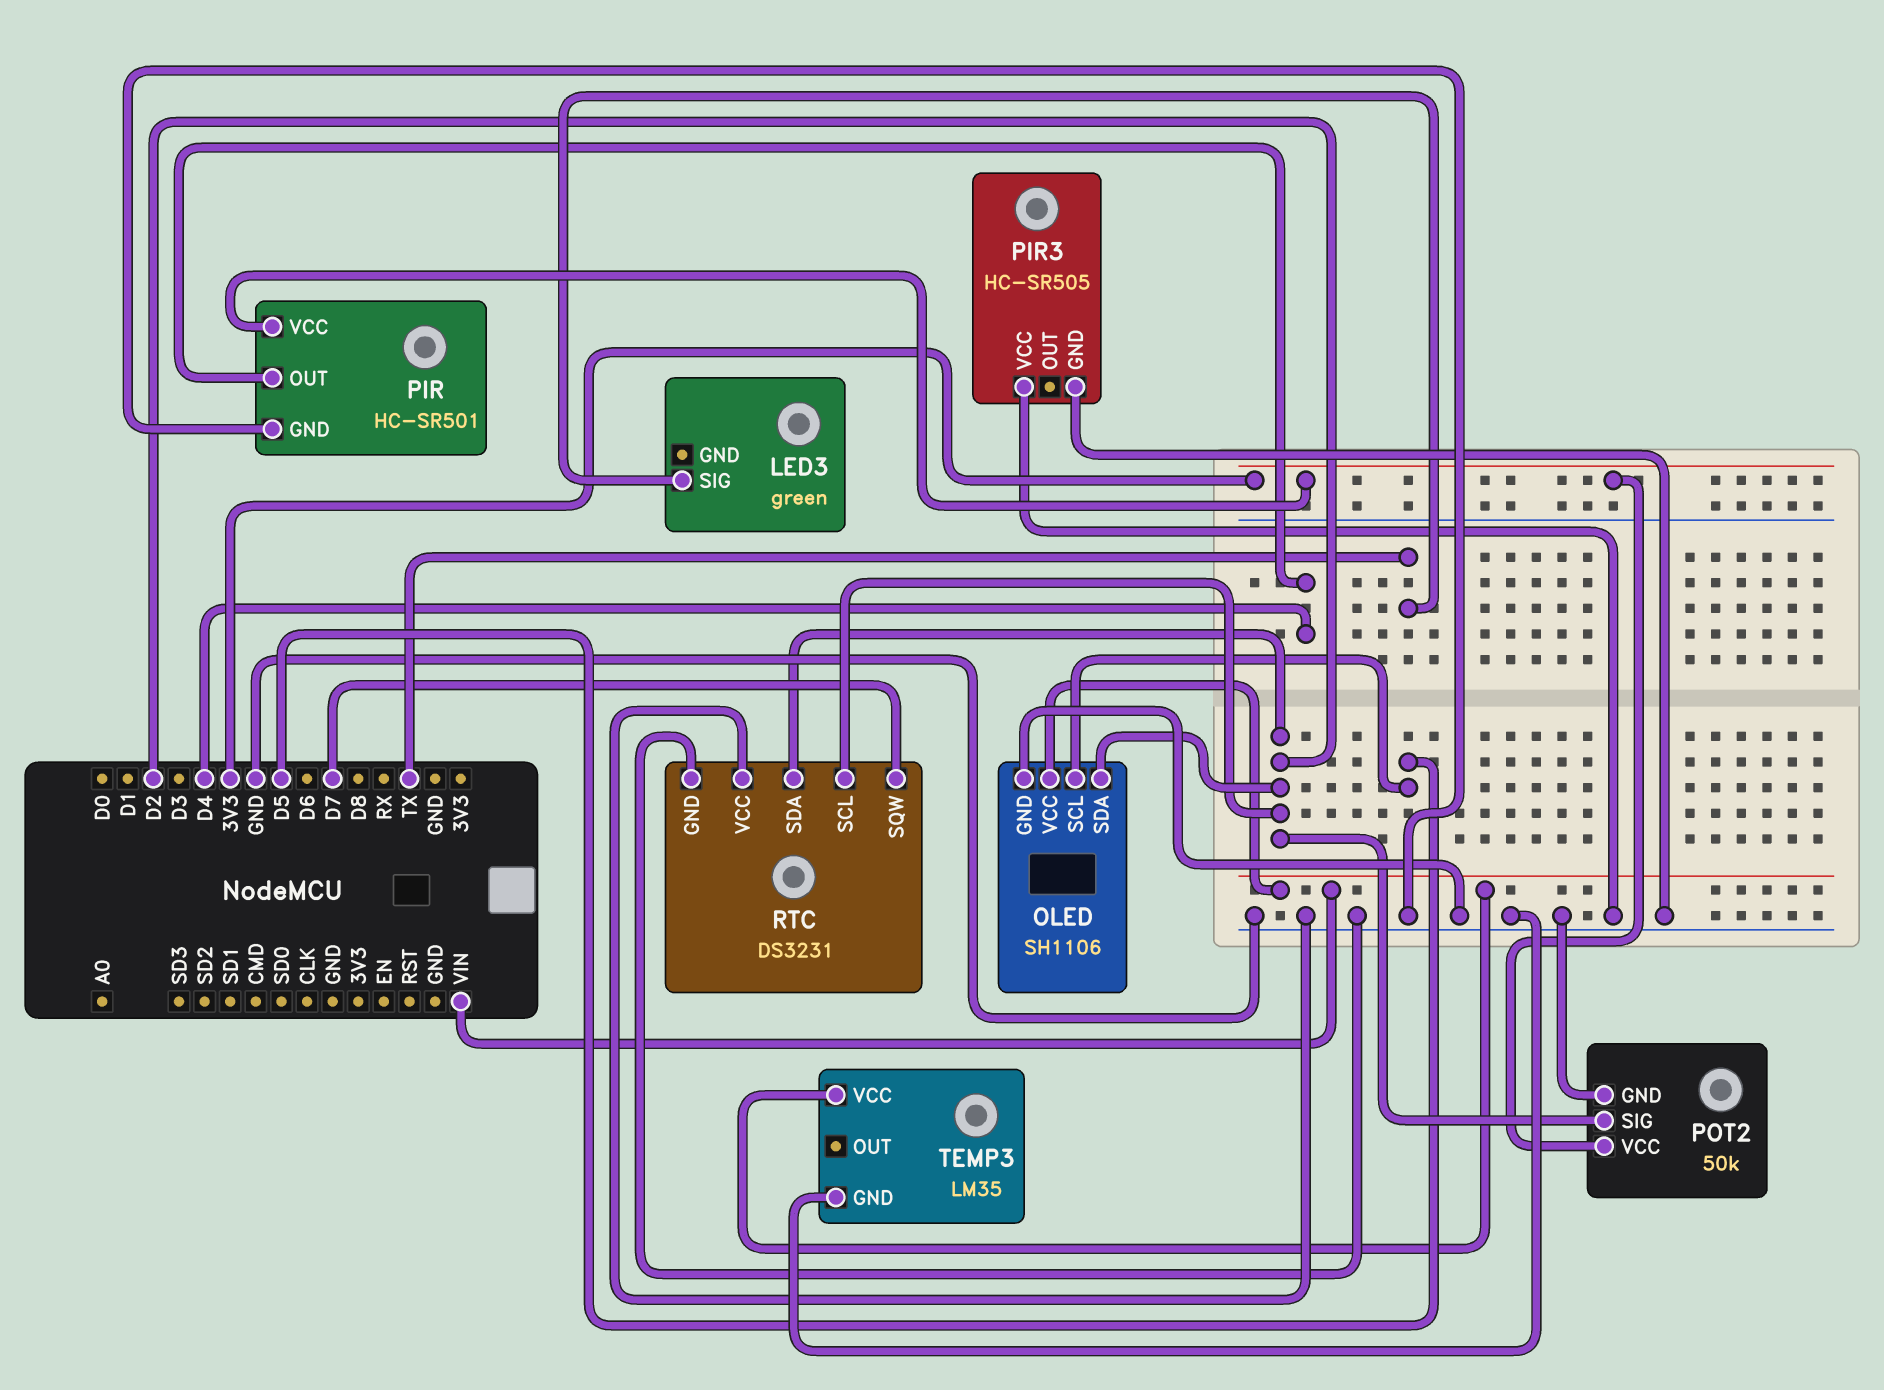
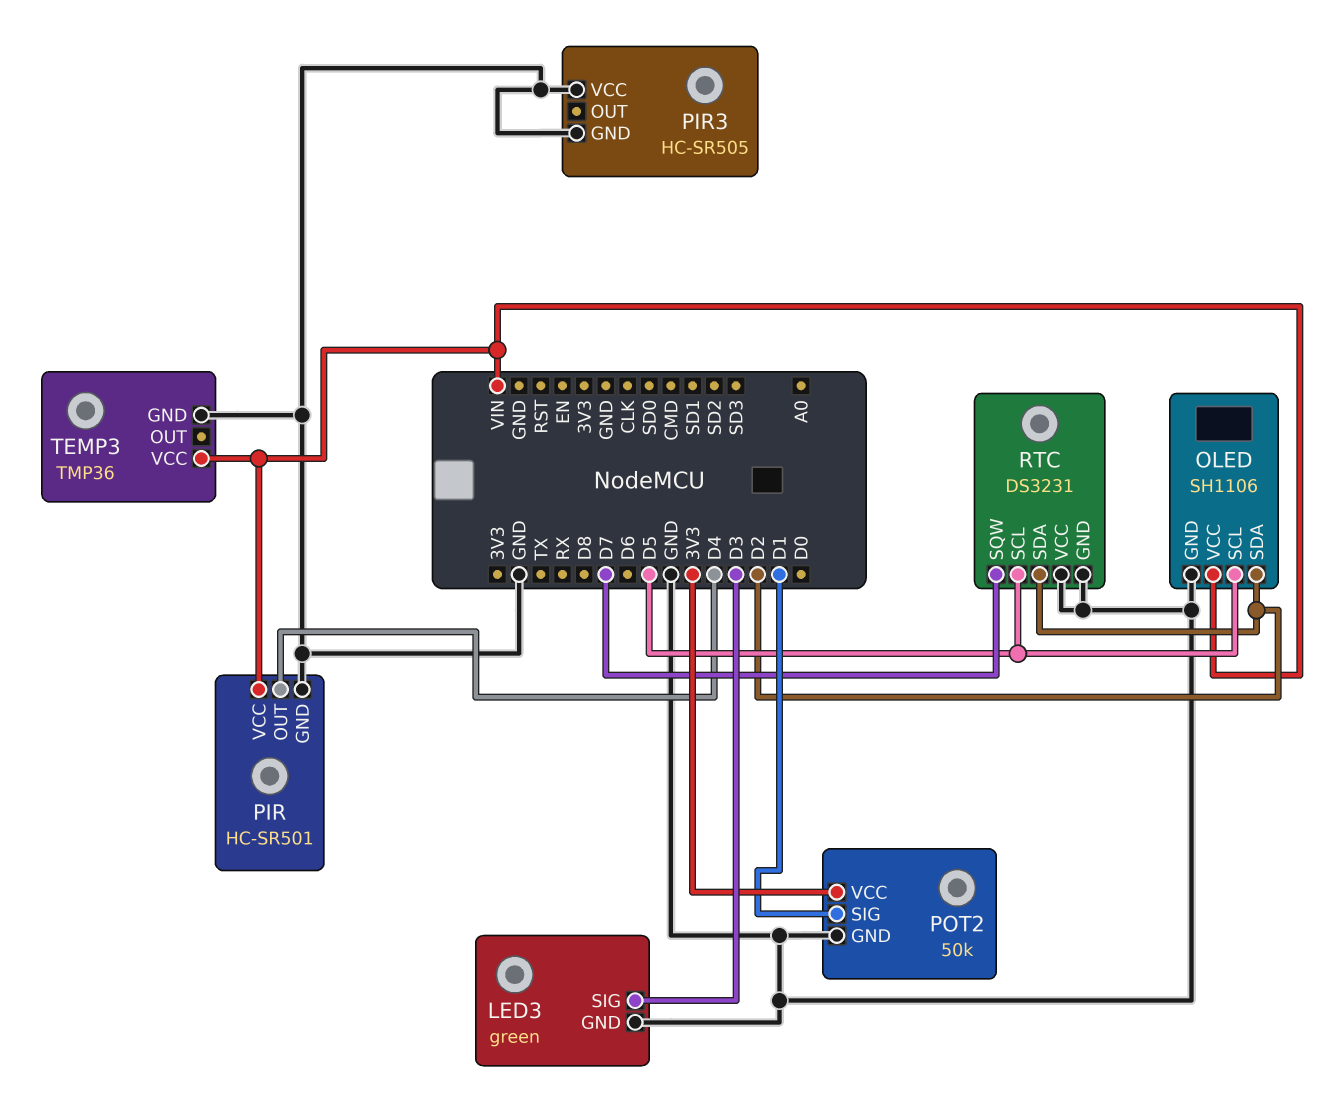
LED3 pin GND: none -> GND
LED3 pin SIG: TX -> D3
PIR pin VCC: 3V3 -> VIN
POT2 pin SIG: D2 -> D1
RTC pin SCL: D2 -> D5
TEMP3: LM35 -> TMP36

